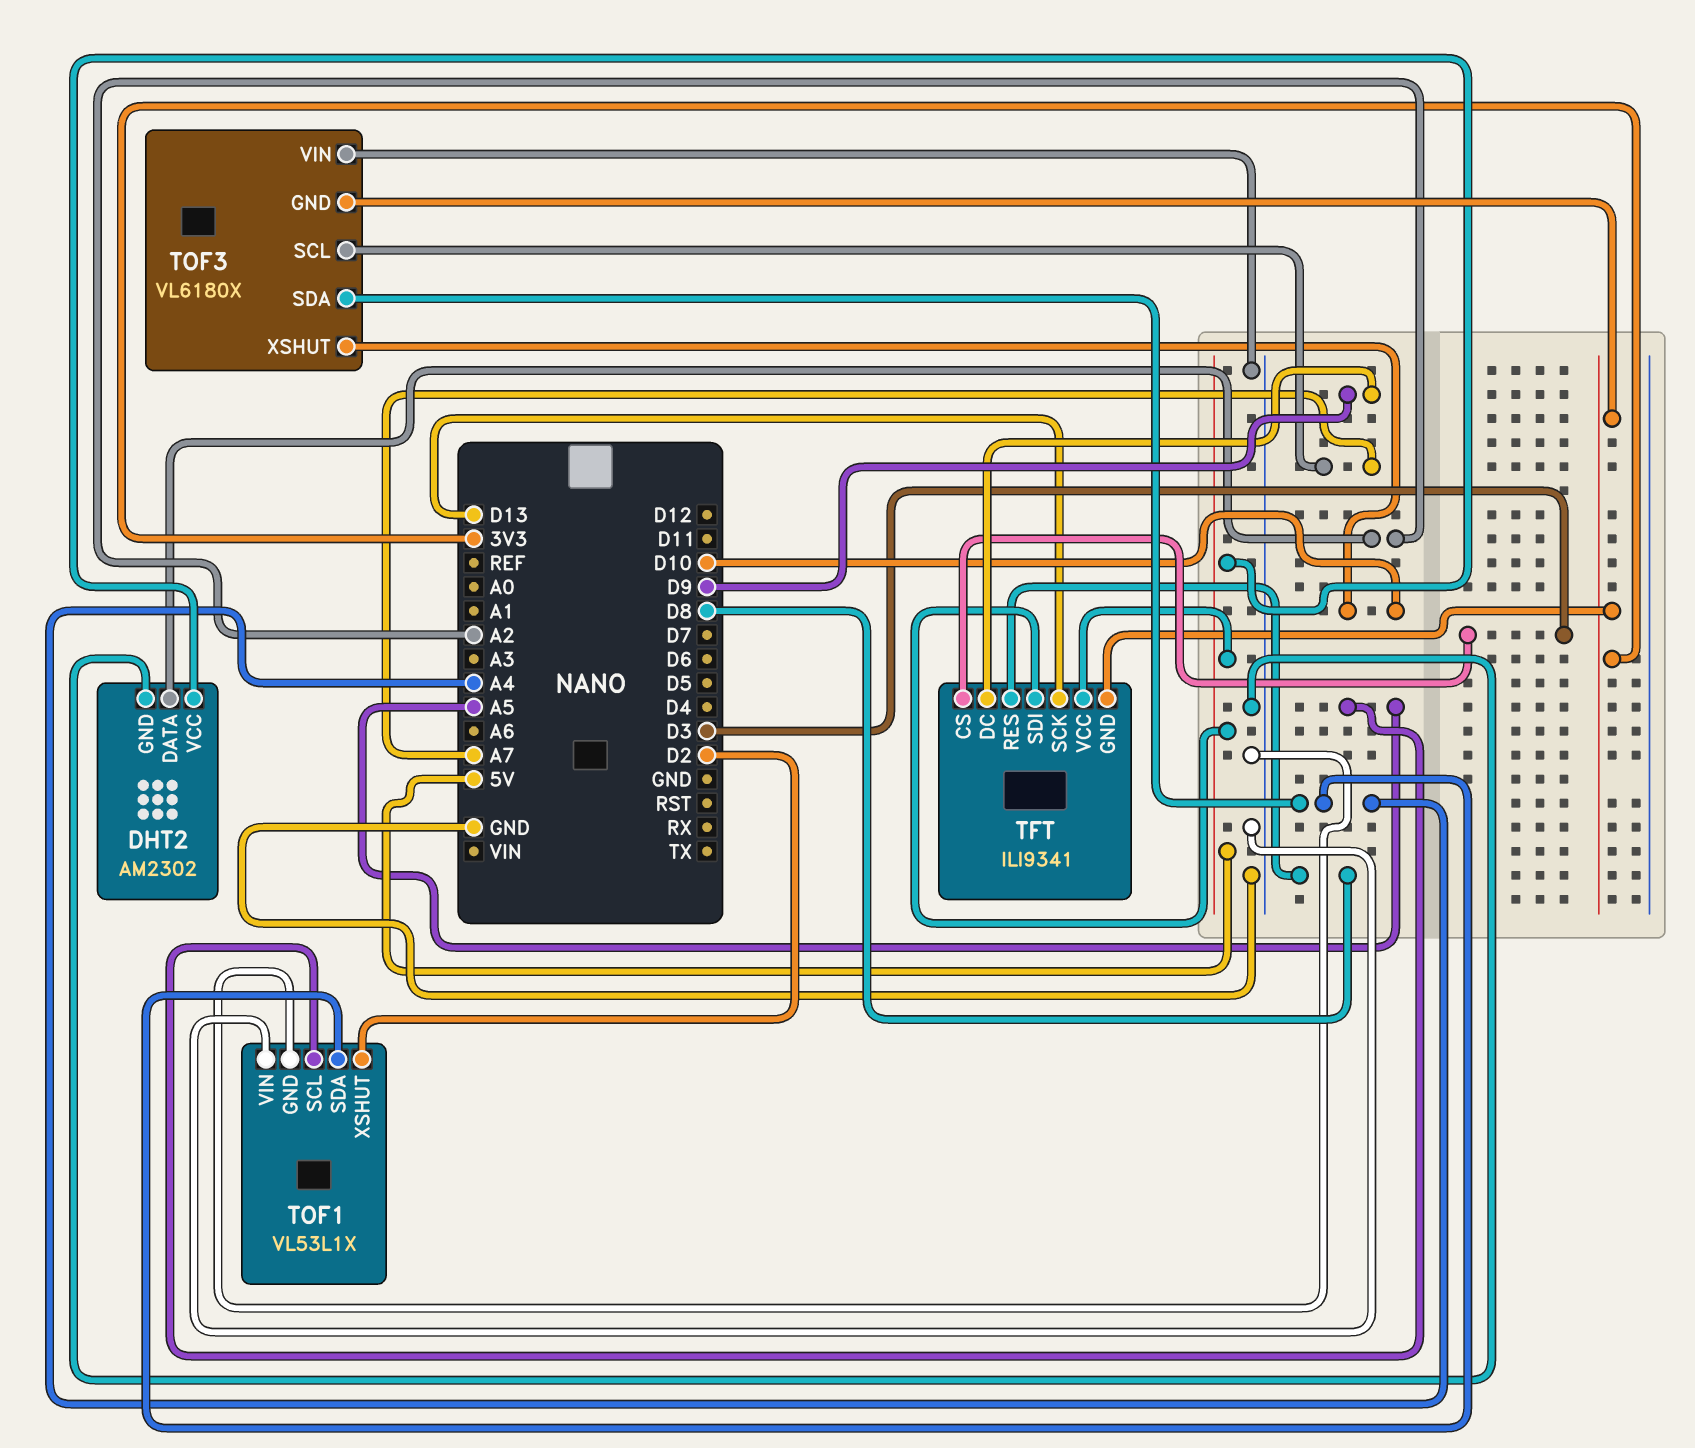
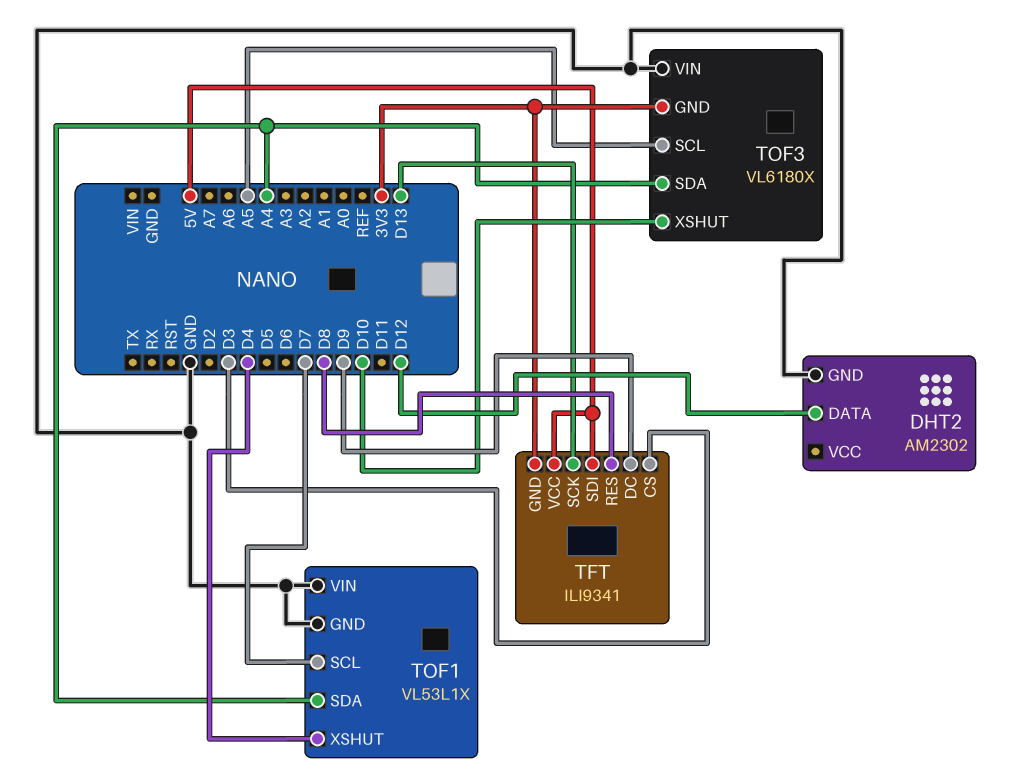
DHT2 pin DATA: A2 -> D12
DHT2 pin VCC: 5V -> none
TOF1 pin SCL: A5 -> D7
TOF1 pin XSHUT: D2 -> D4
TOF3 pin SCL: A7 -> A5

